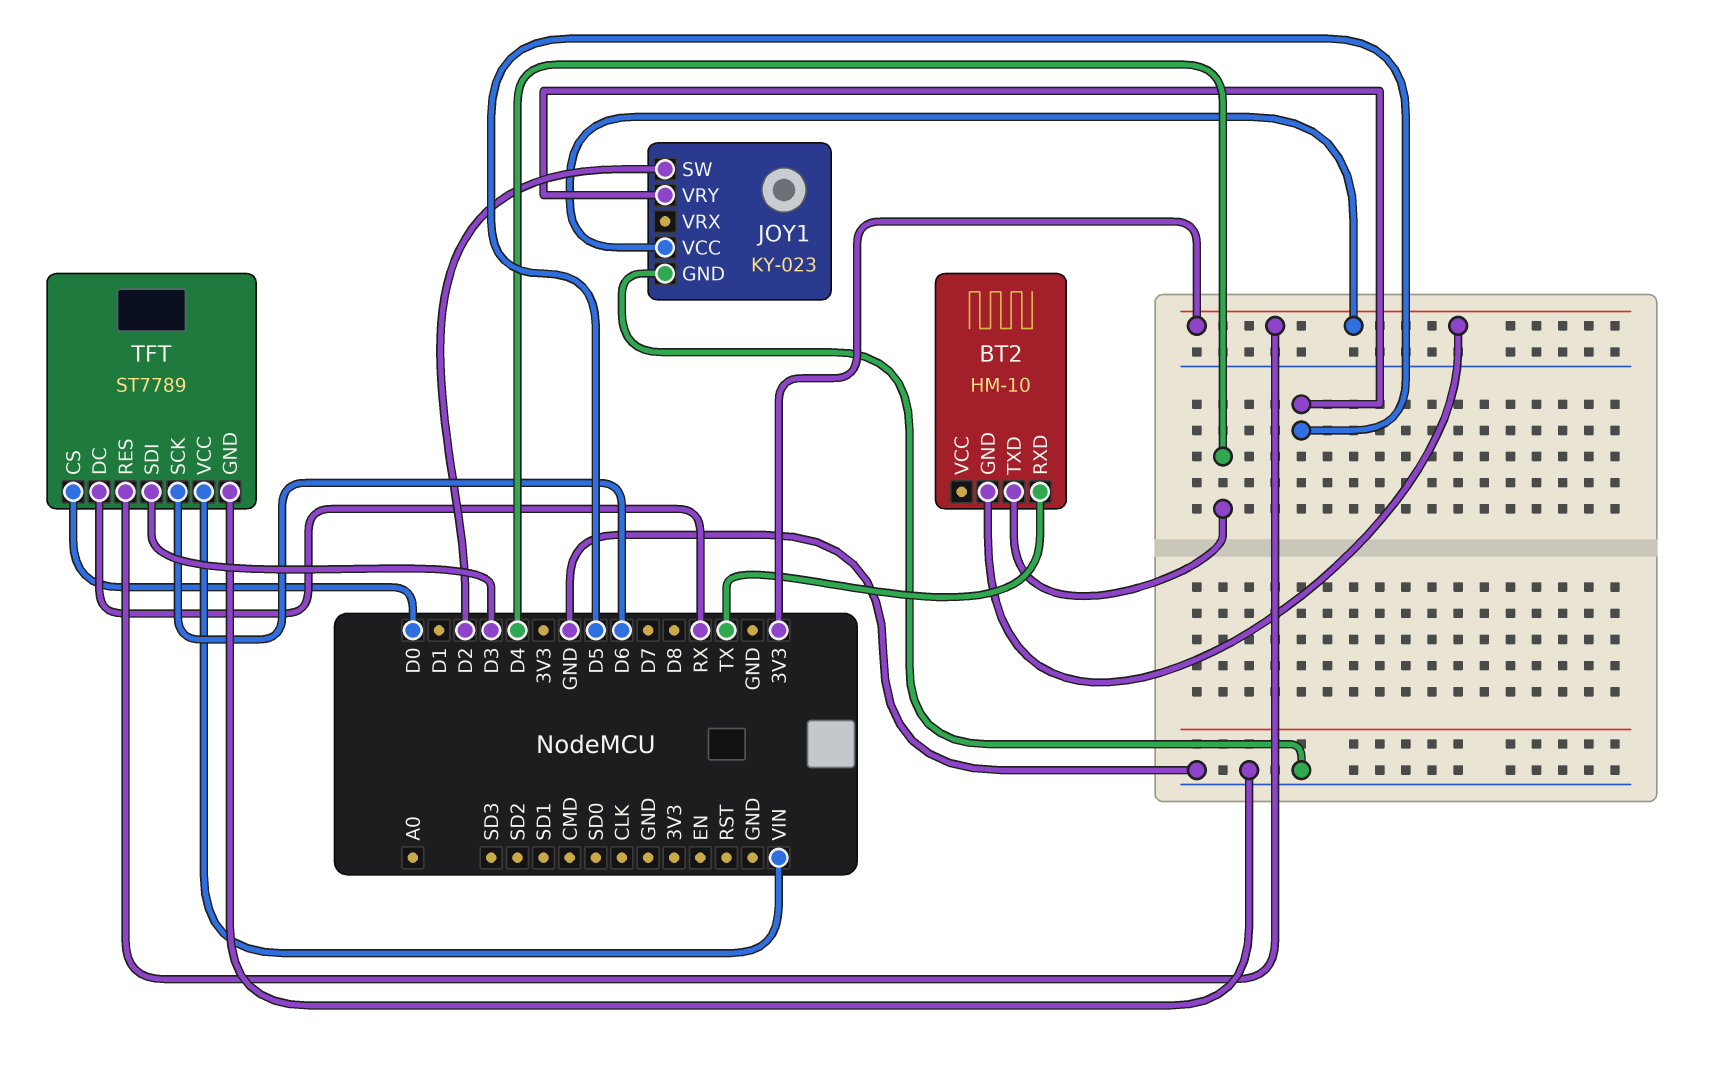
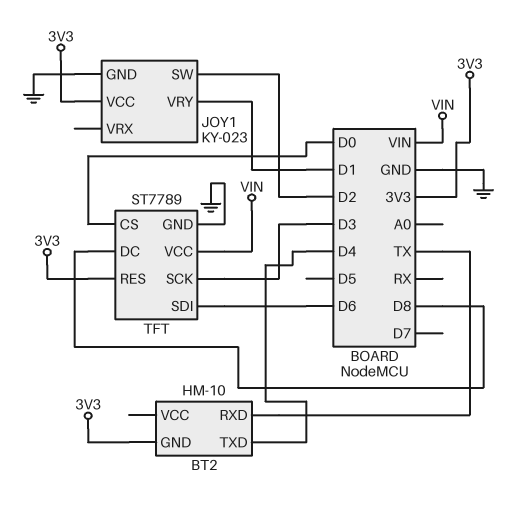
JOY1 pin VRY: D5 -> D1
TFT pin DC: RX -> D8
TFT pin SCK: D6 -> D3
TFT pin SDI: D3 -> D6

